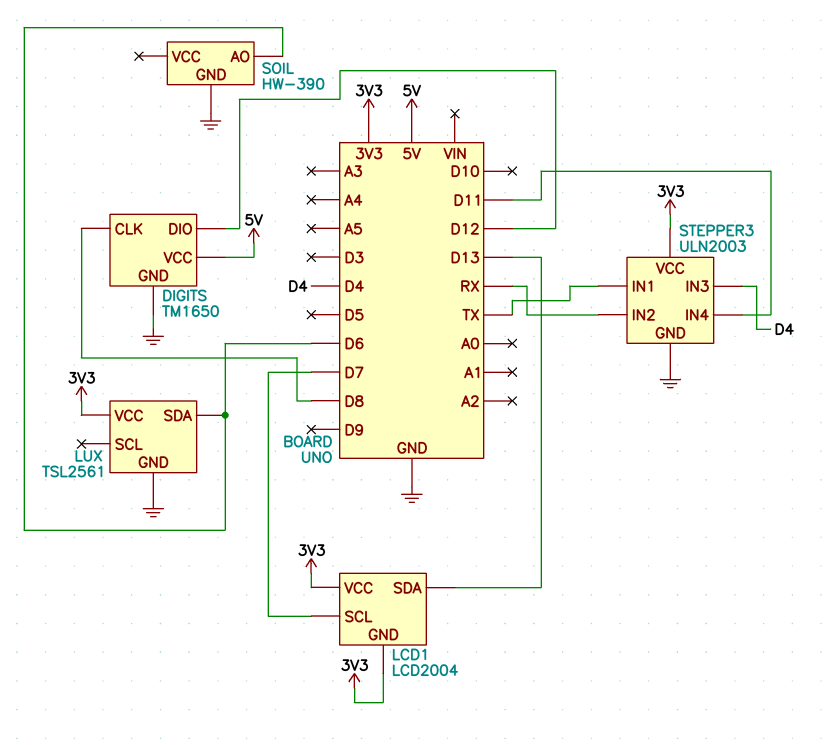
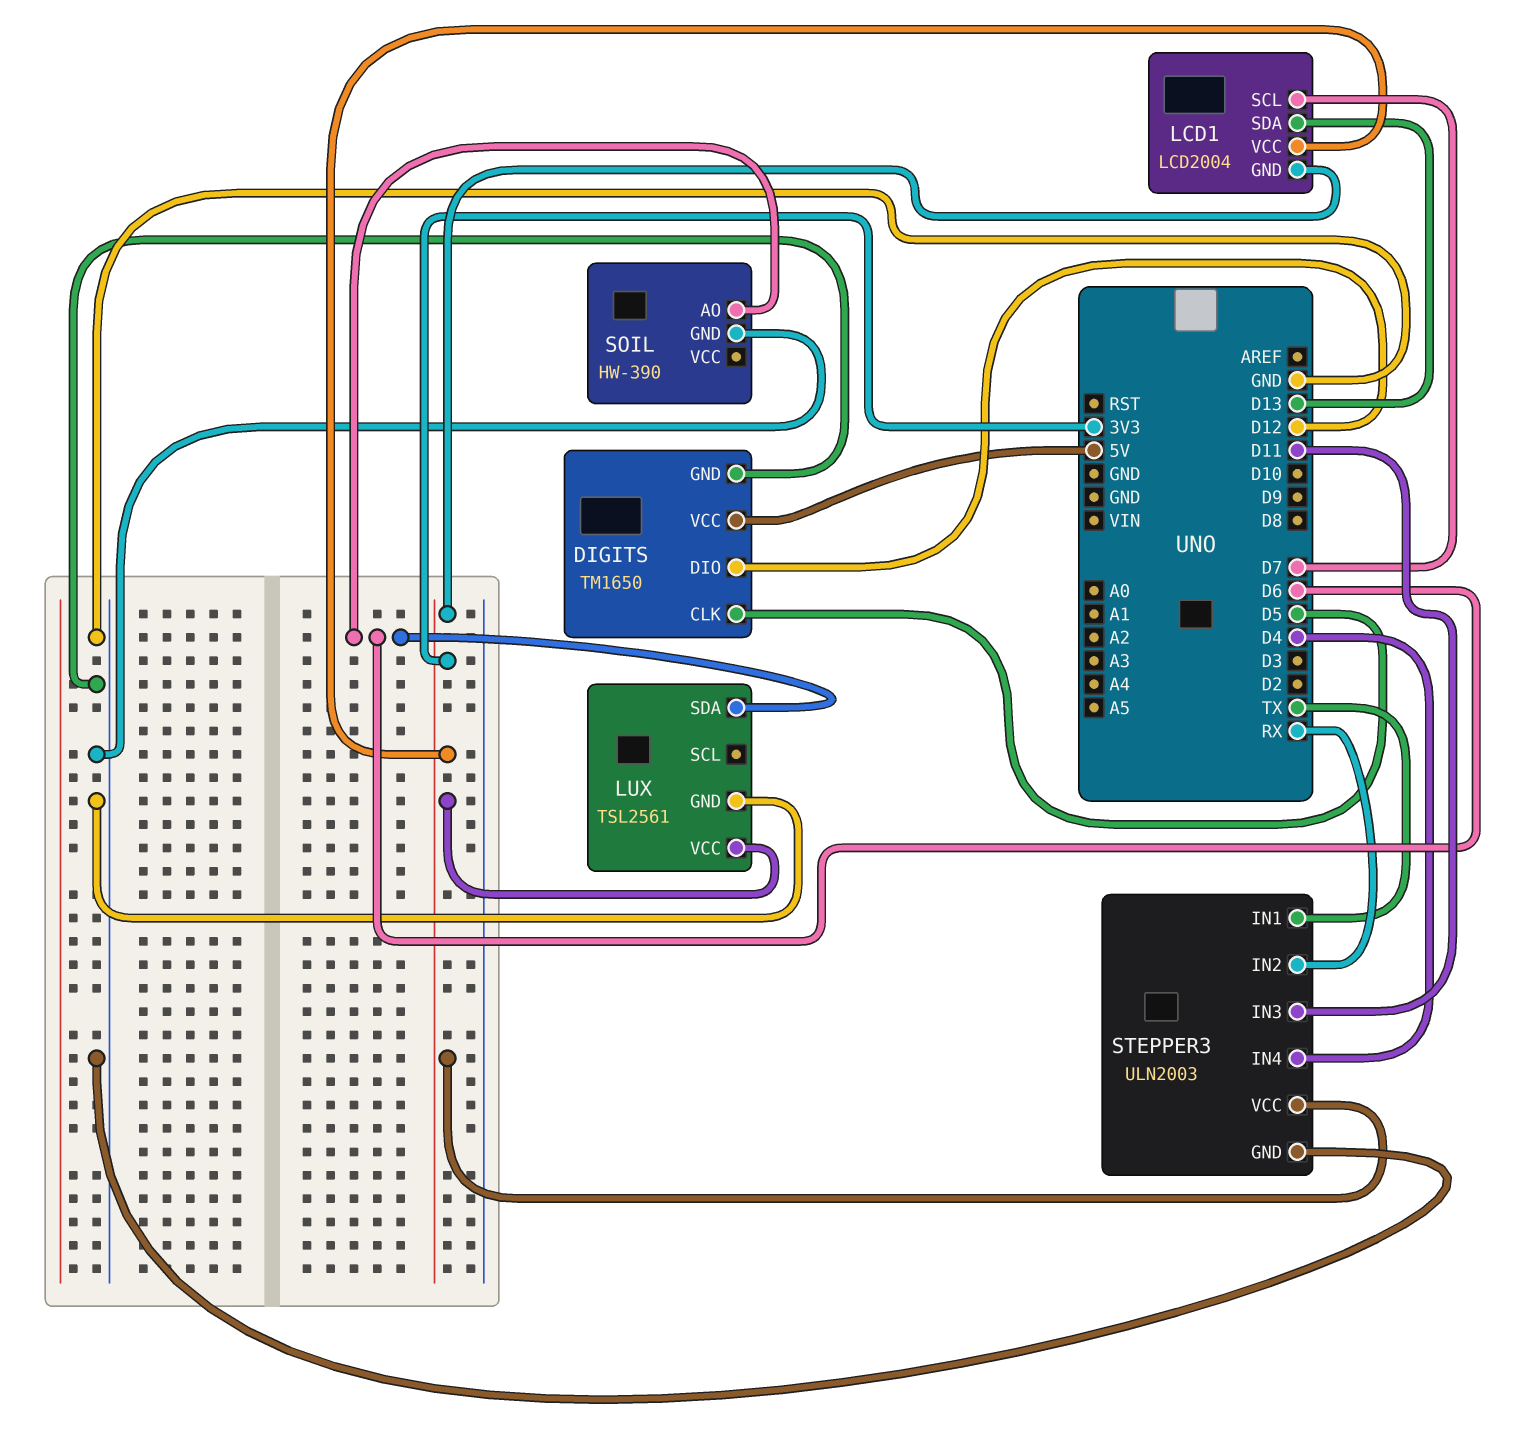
DIGITS pin CLK: D8 -> D5
STEPPER3 pin IN3: D4 -> D11
STEPPER3 pin IN4: D11 -> D4

